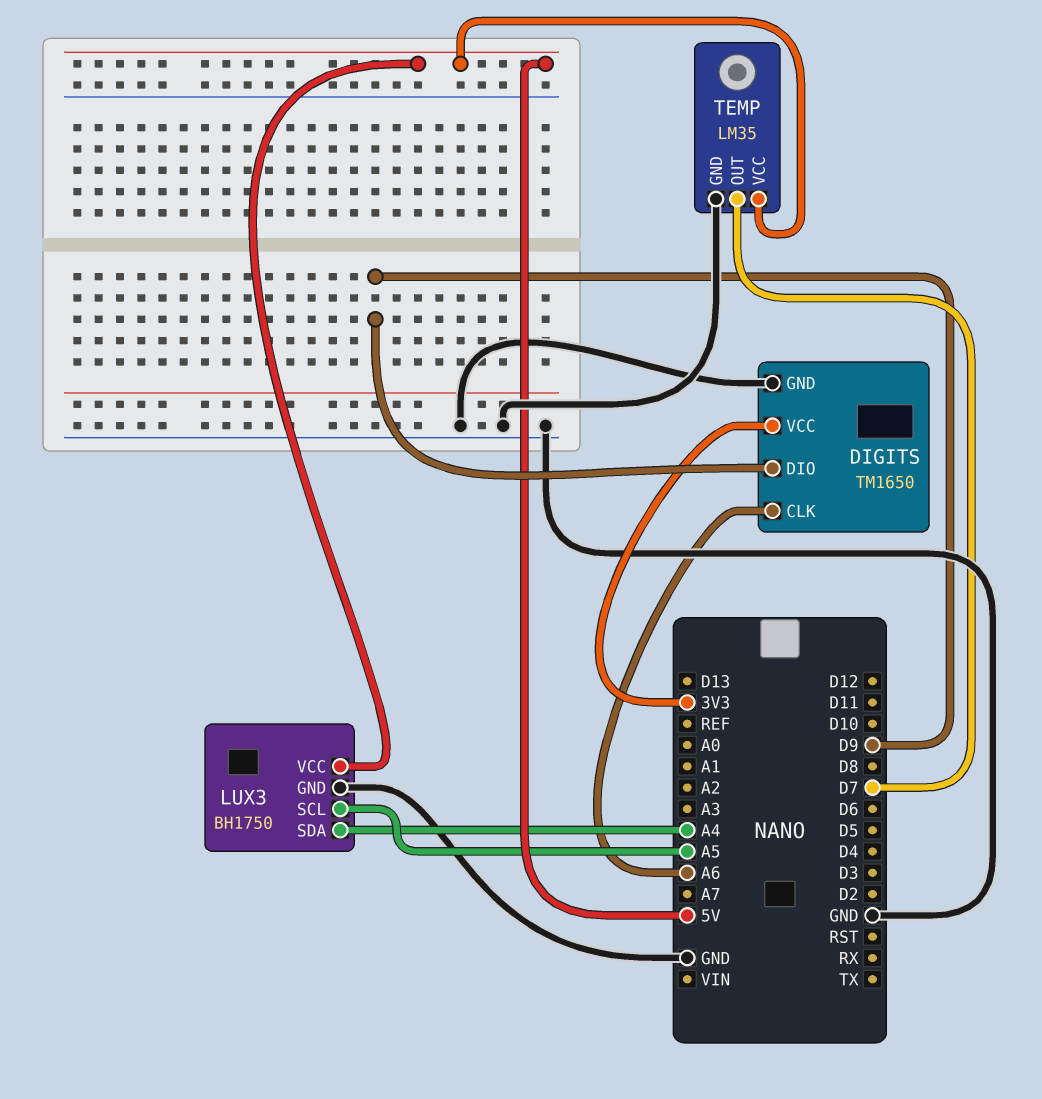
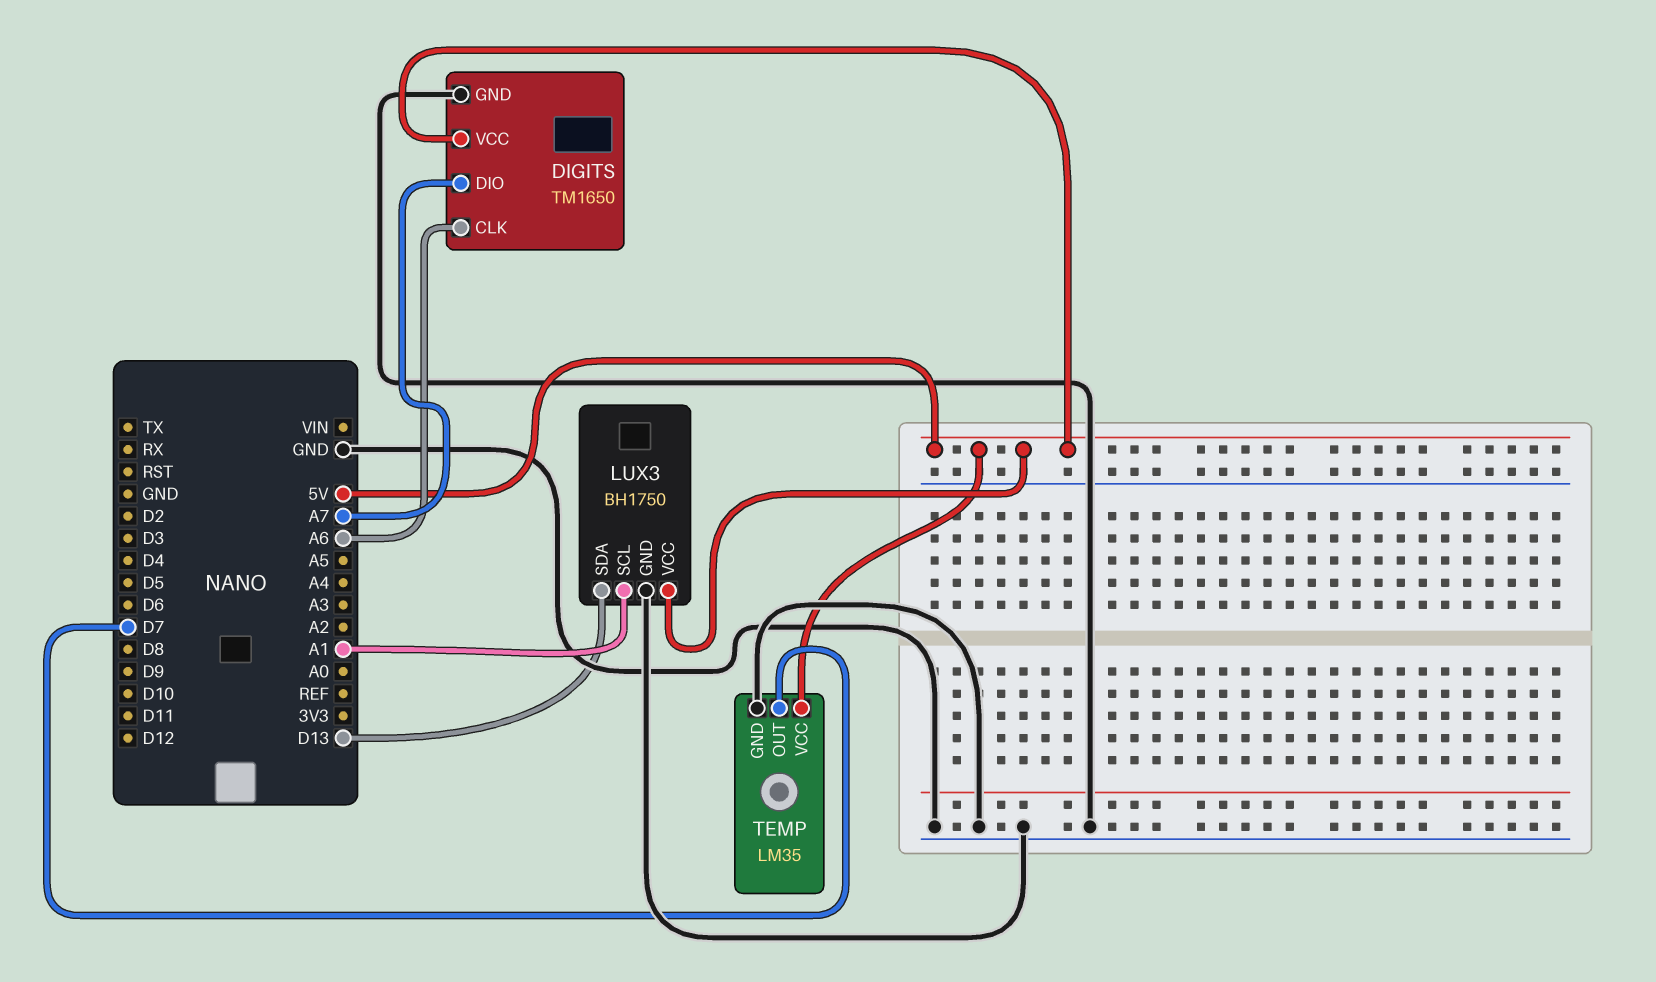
DIGITS pin DIO: D9 -> A7
DIGITS pin VCC: 3V3 -> 5V
LUX3 pin SCL: A5 -> A1
LUX3 pin SDA: A4 -> D13

